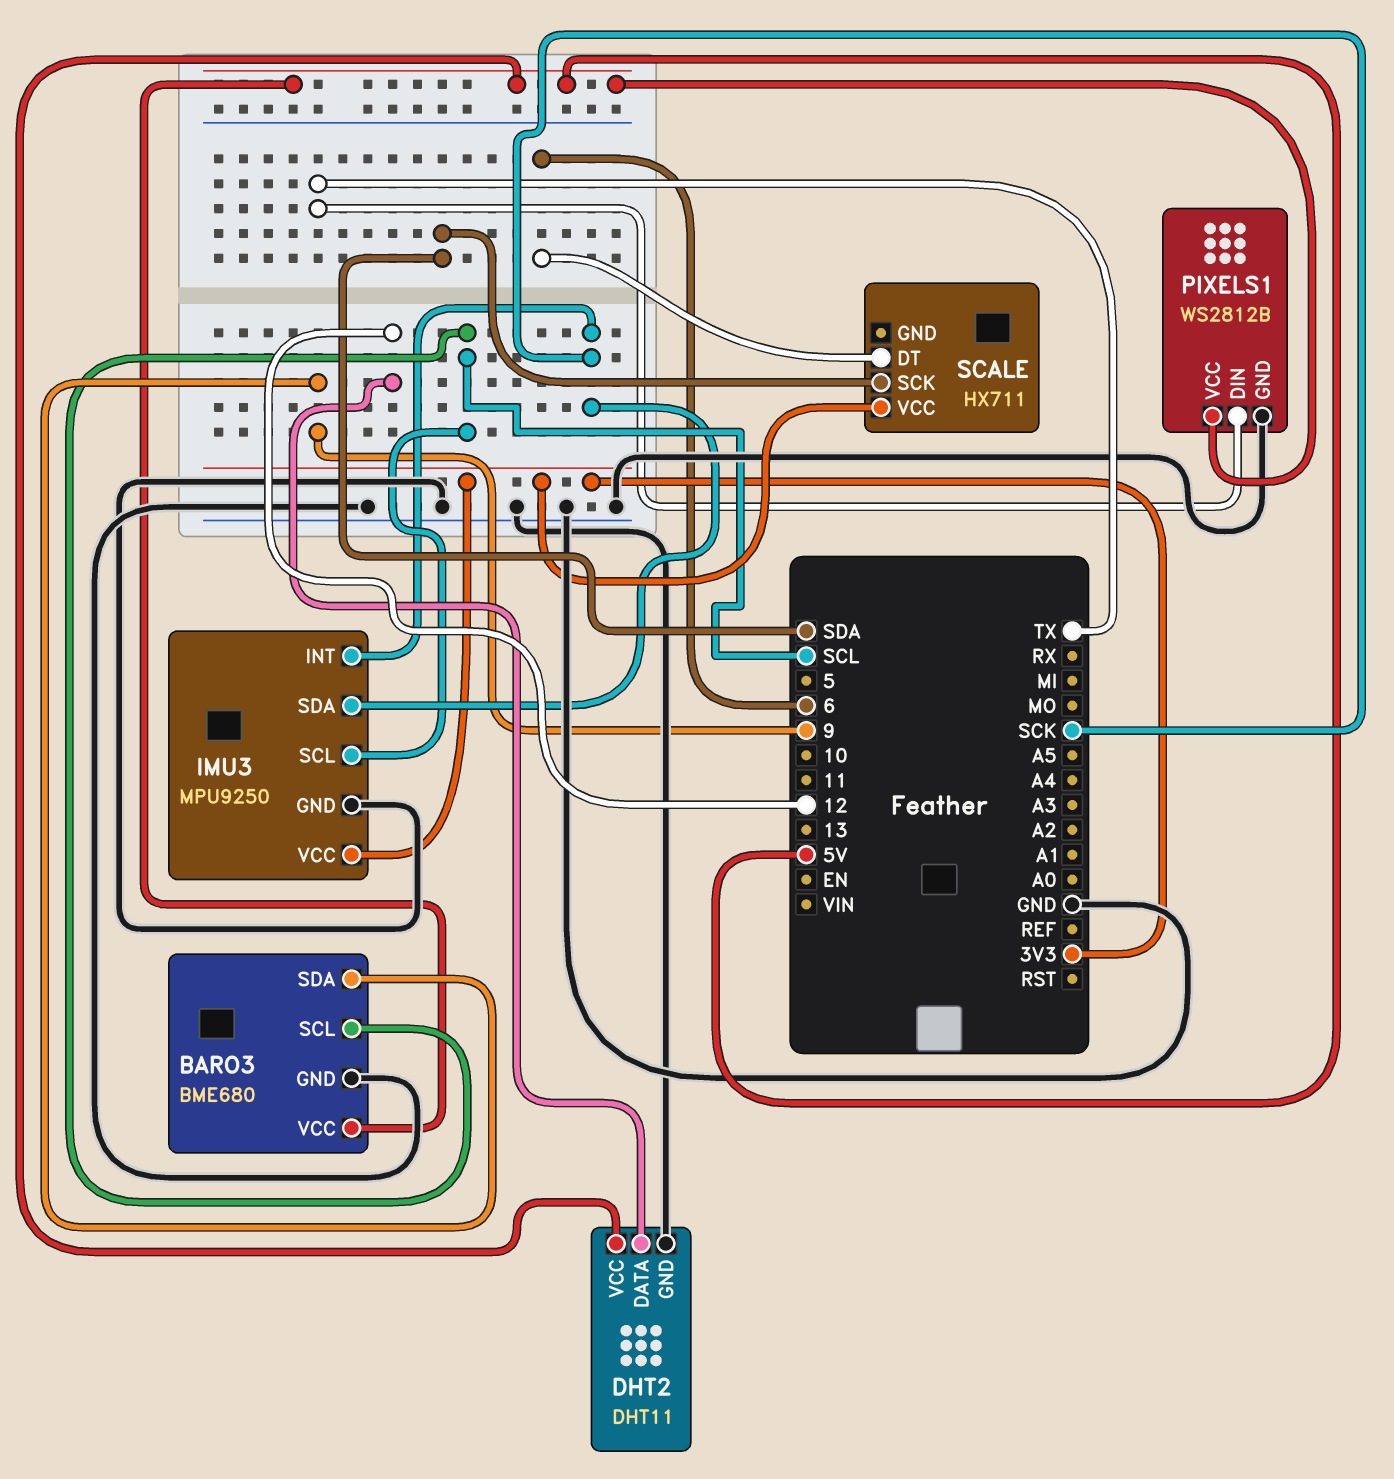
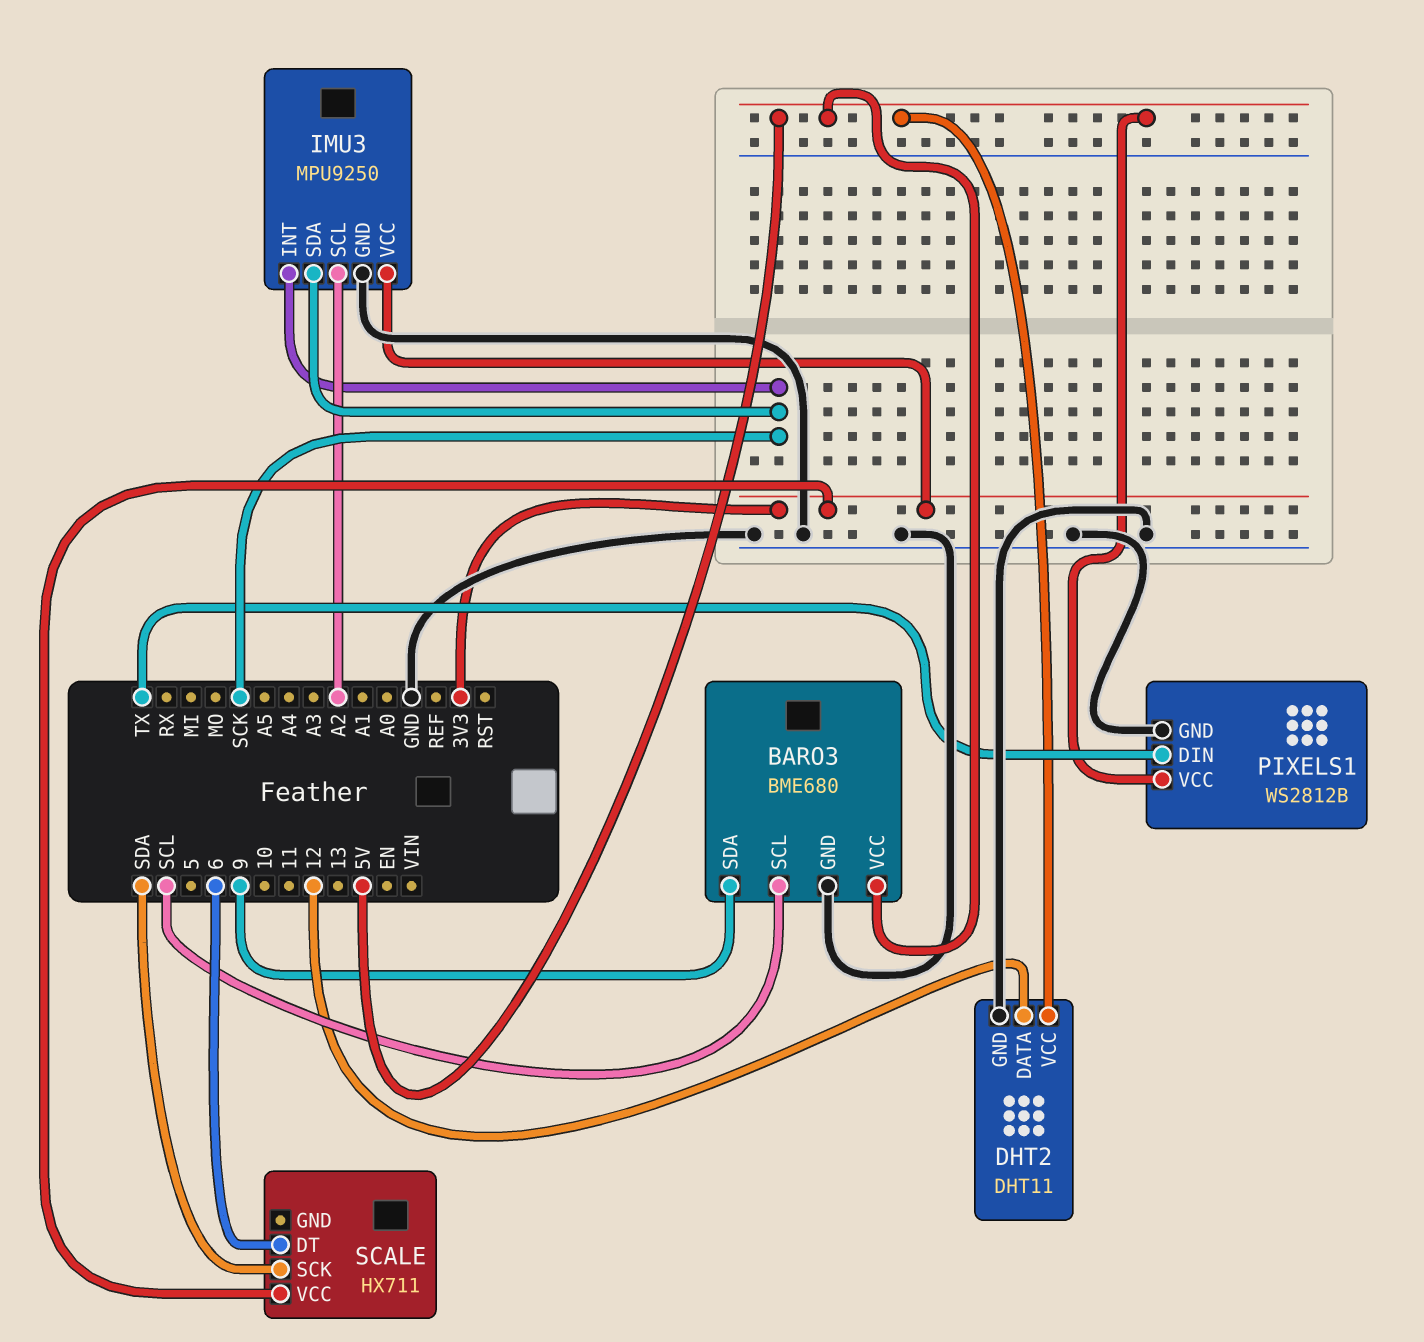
IMU3 pin SCL: SCL -> A2

